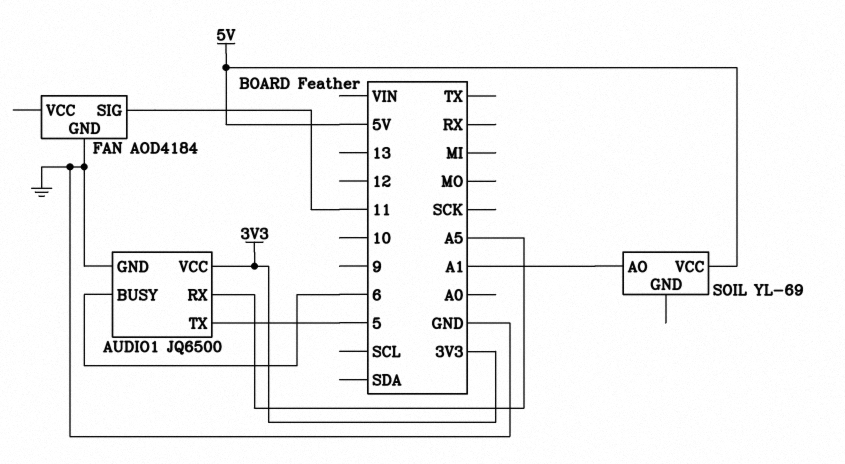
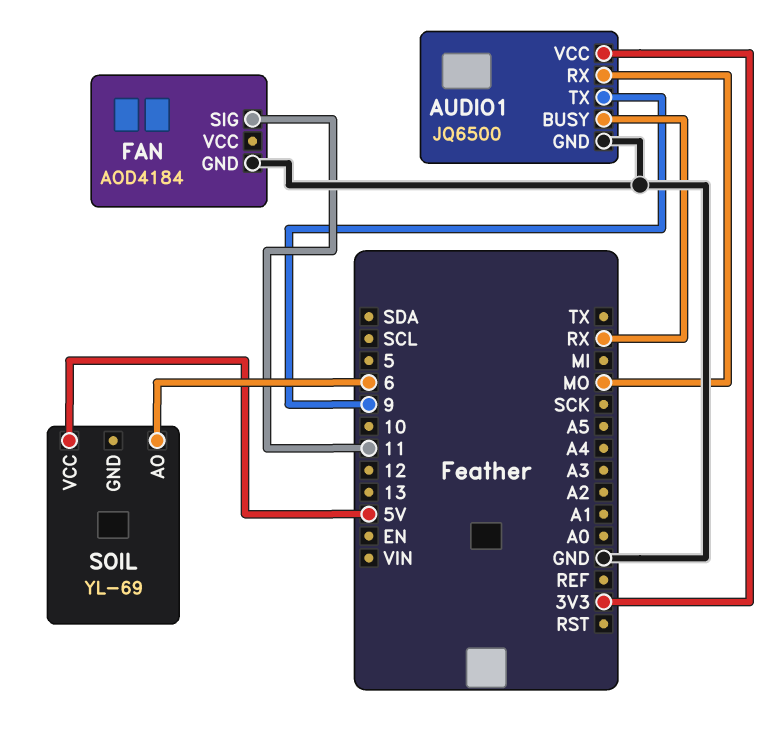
AUDIO1 pin BUSY: 6 -> RX
AUDIO1 pin RX: A5 -> MO
AUDIO1 pin TX: 5 -> 9
SOIL pin AO: A1 -> 6

